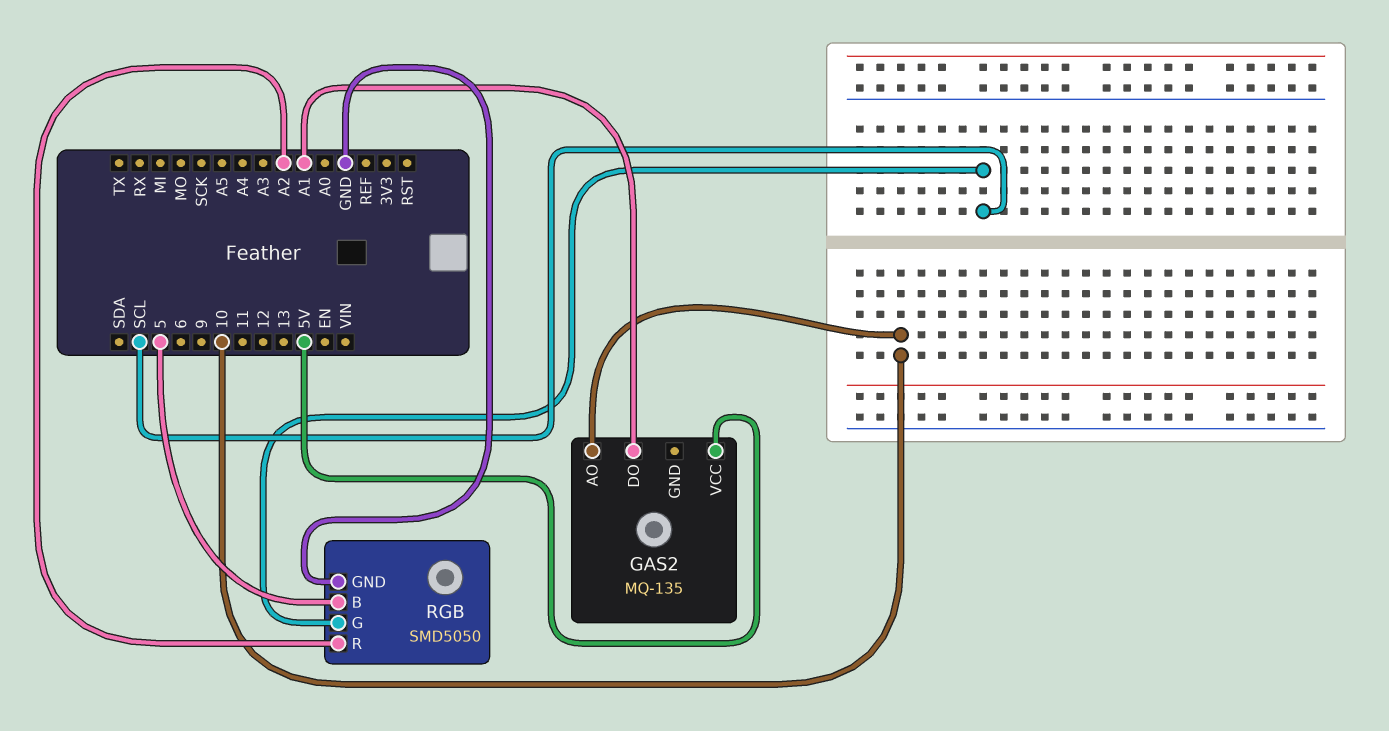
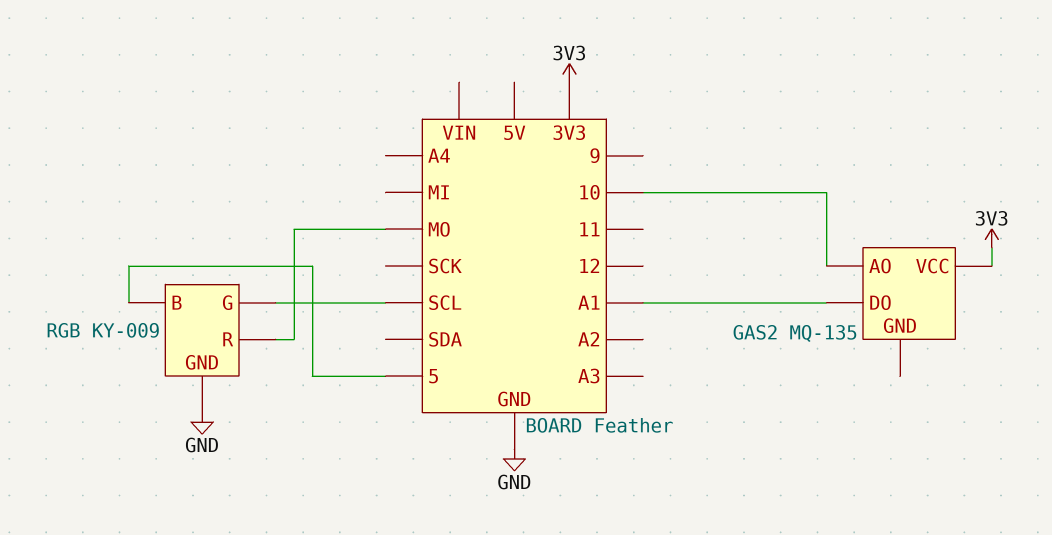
GAS2 pin VCC: 5V -> 3V3
RGB: SMD5050 -> KY-009
RGB pin R: A2 -> MO

